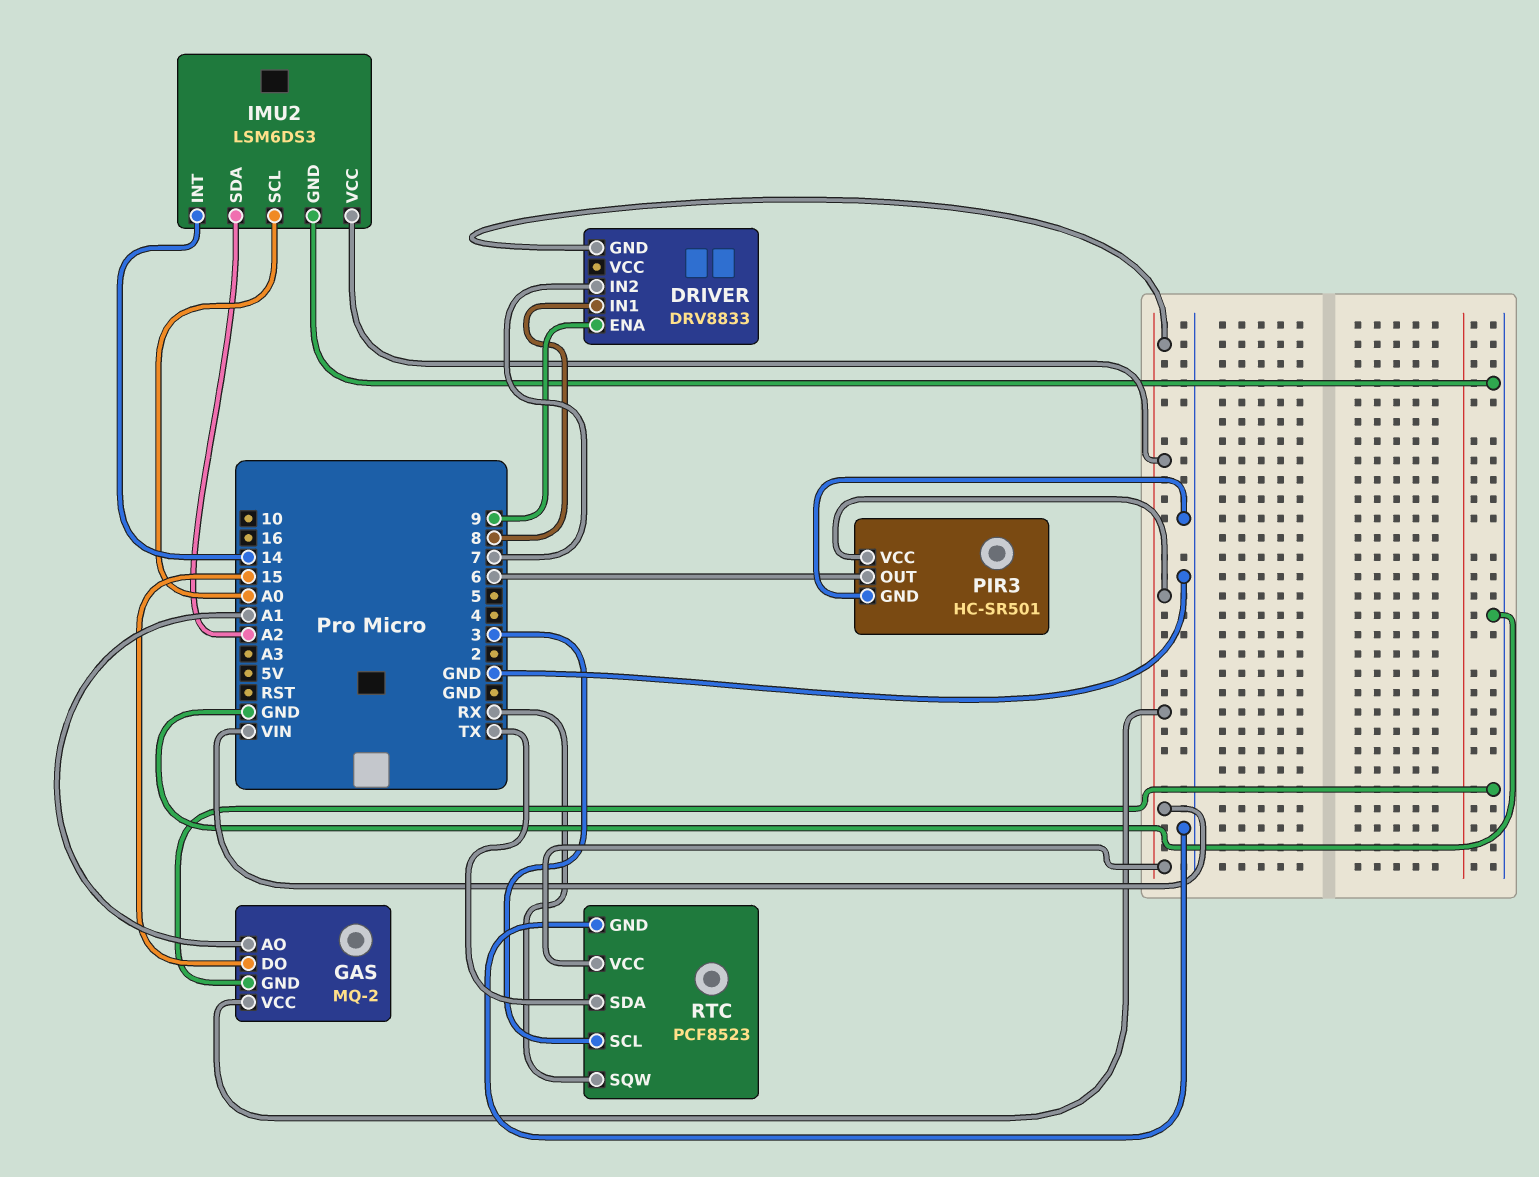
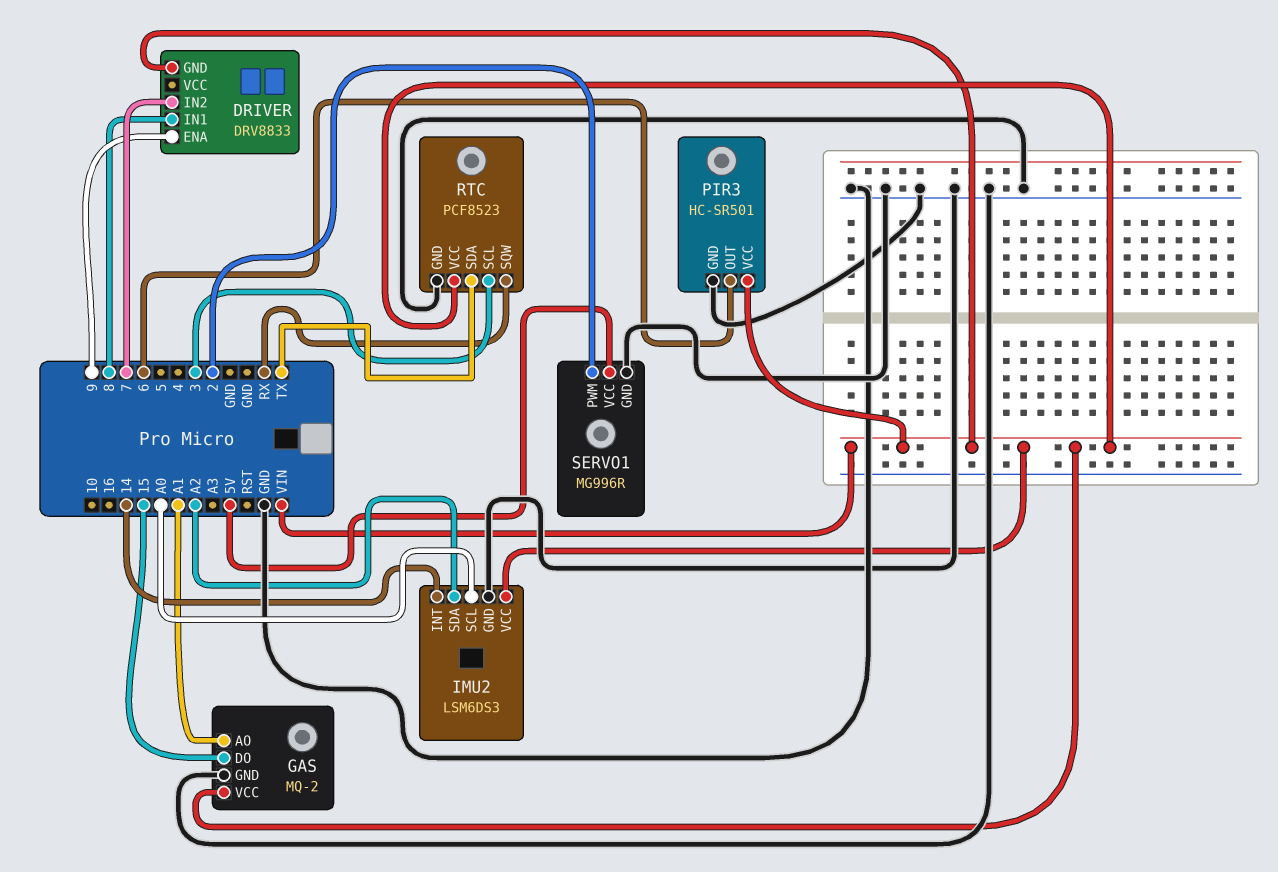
SERVO1: none -> MG996R
SERVO1 pin GND: none -> GND
SERVO1 pin PWM: none -> 2
SERVO1 pin VCC: none -> 5V

